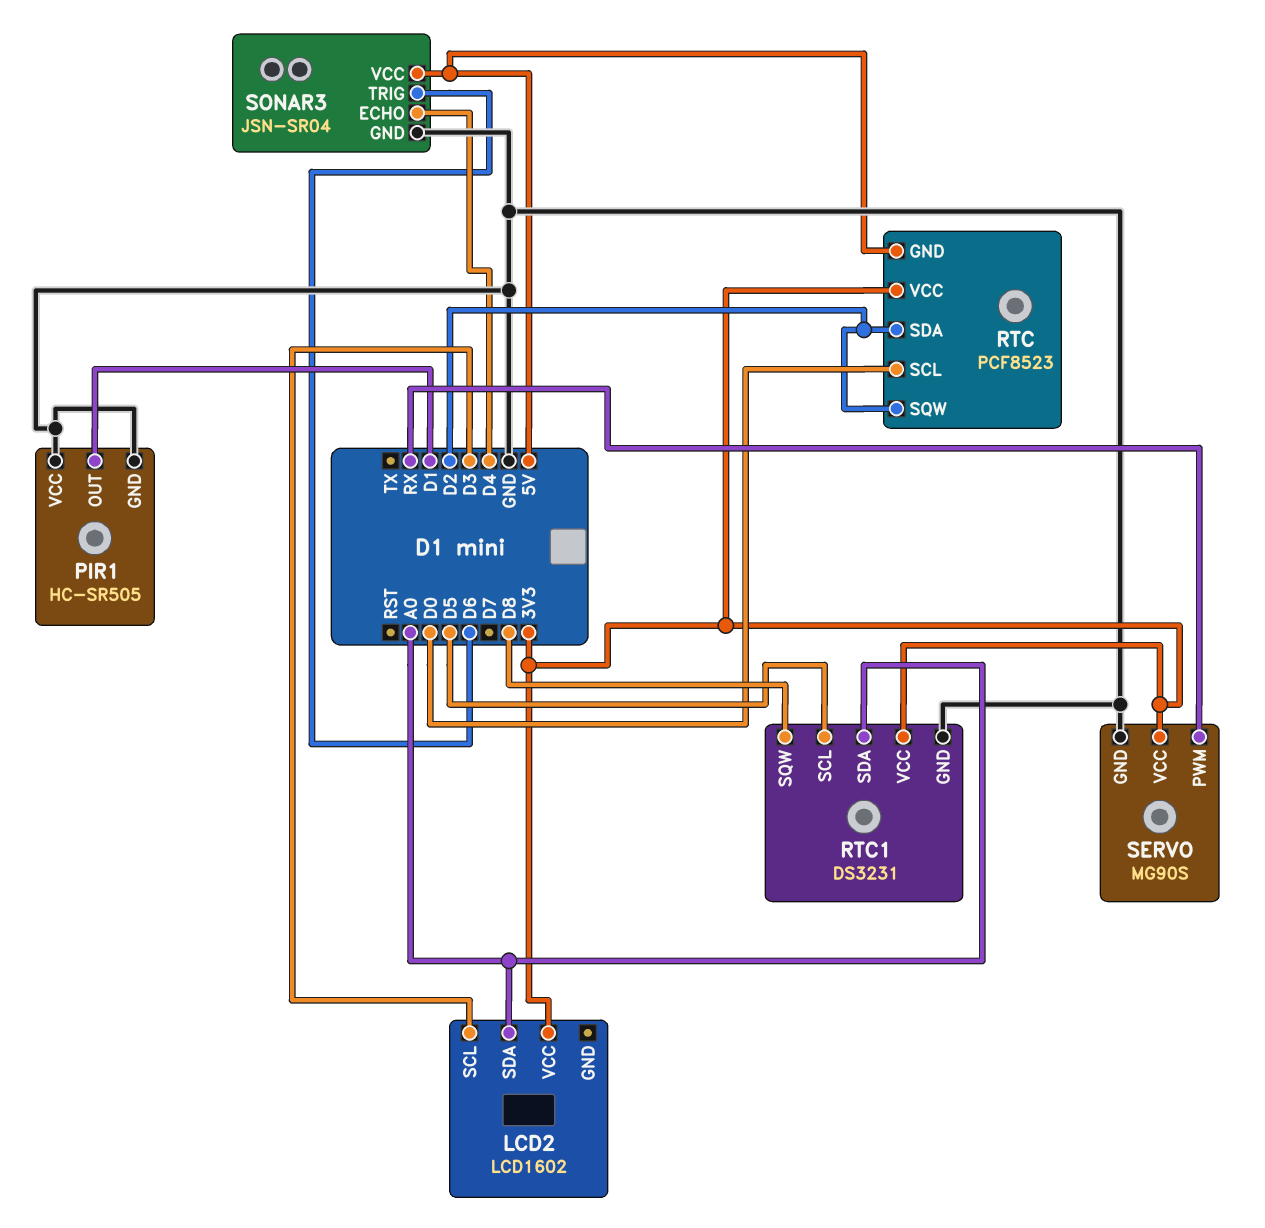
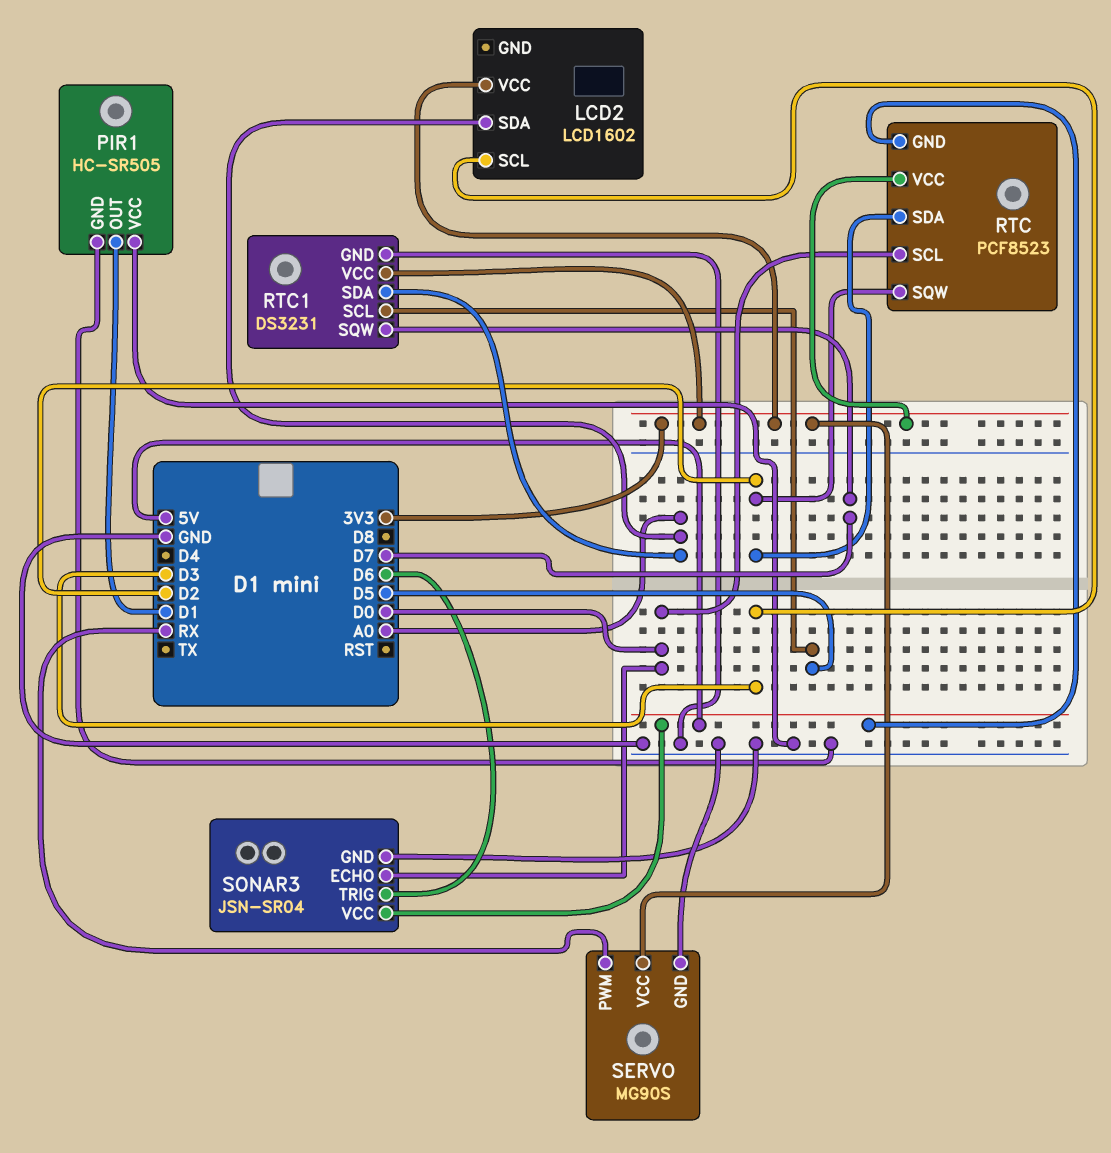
RTC1 pin SQW: D8 -> D7
SONAR3 pin ECHO: D4 -> D0

